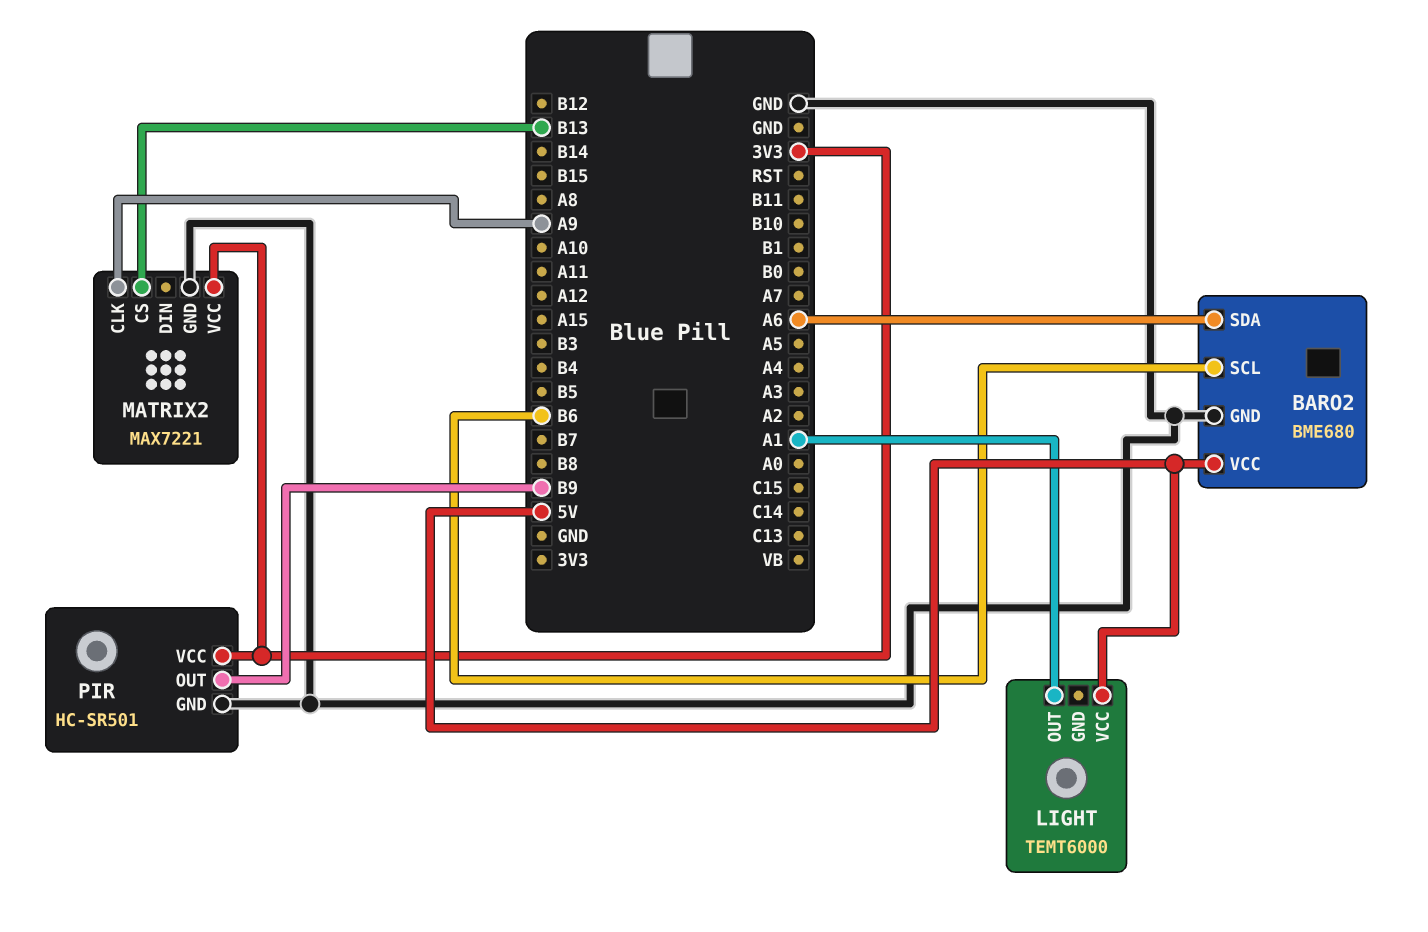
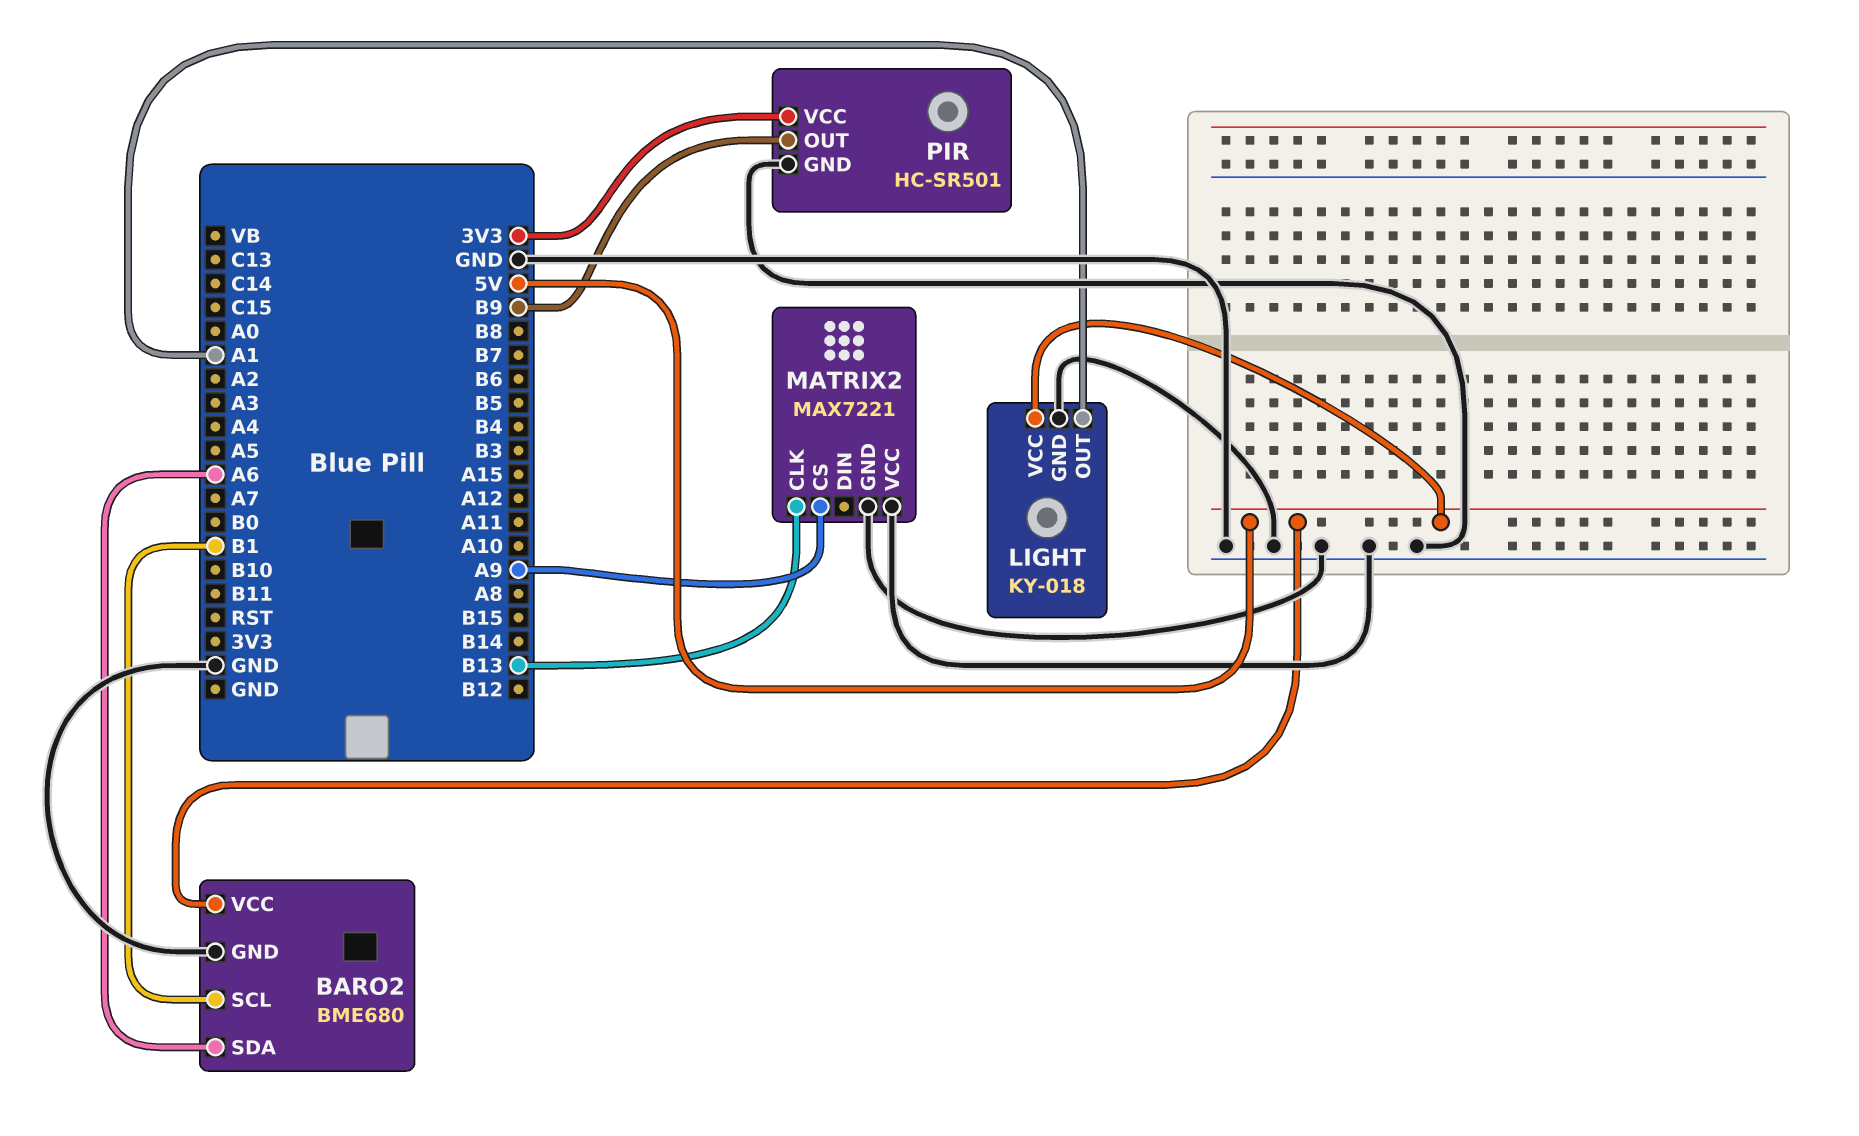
BARO2 pin SCL: B6 -> B1
LIGHT: TEMT6000 -> KY-018
LIGHT pin GND: none -> GND
MATRIX2 pin CLK: A9 -> B13
MATRIX2 pin CS: B13 -> A9
MATRIX2 pin VCC: 3V3 -> GND

